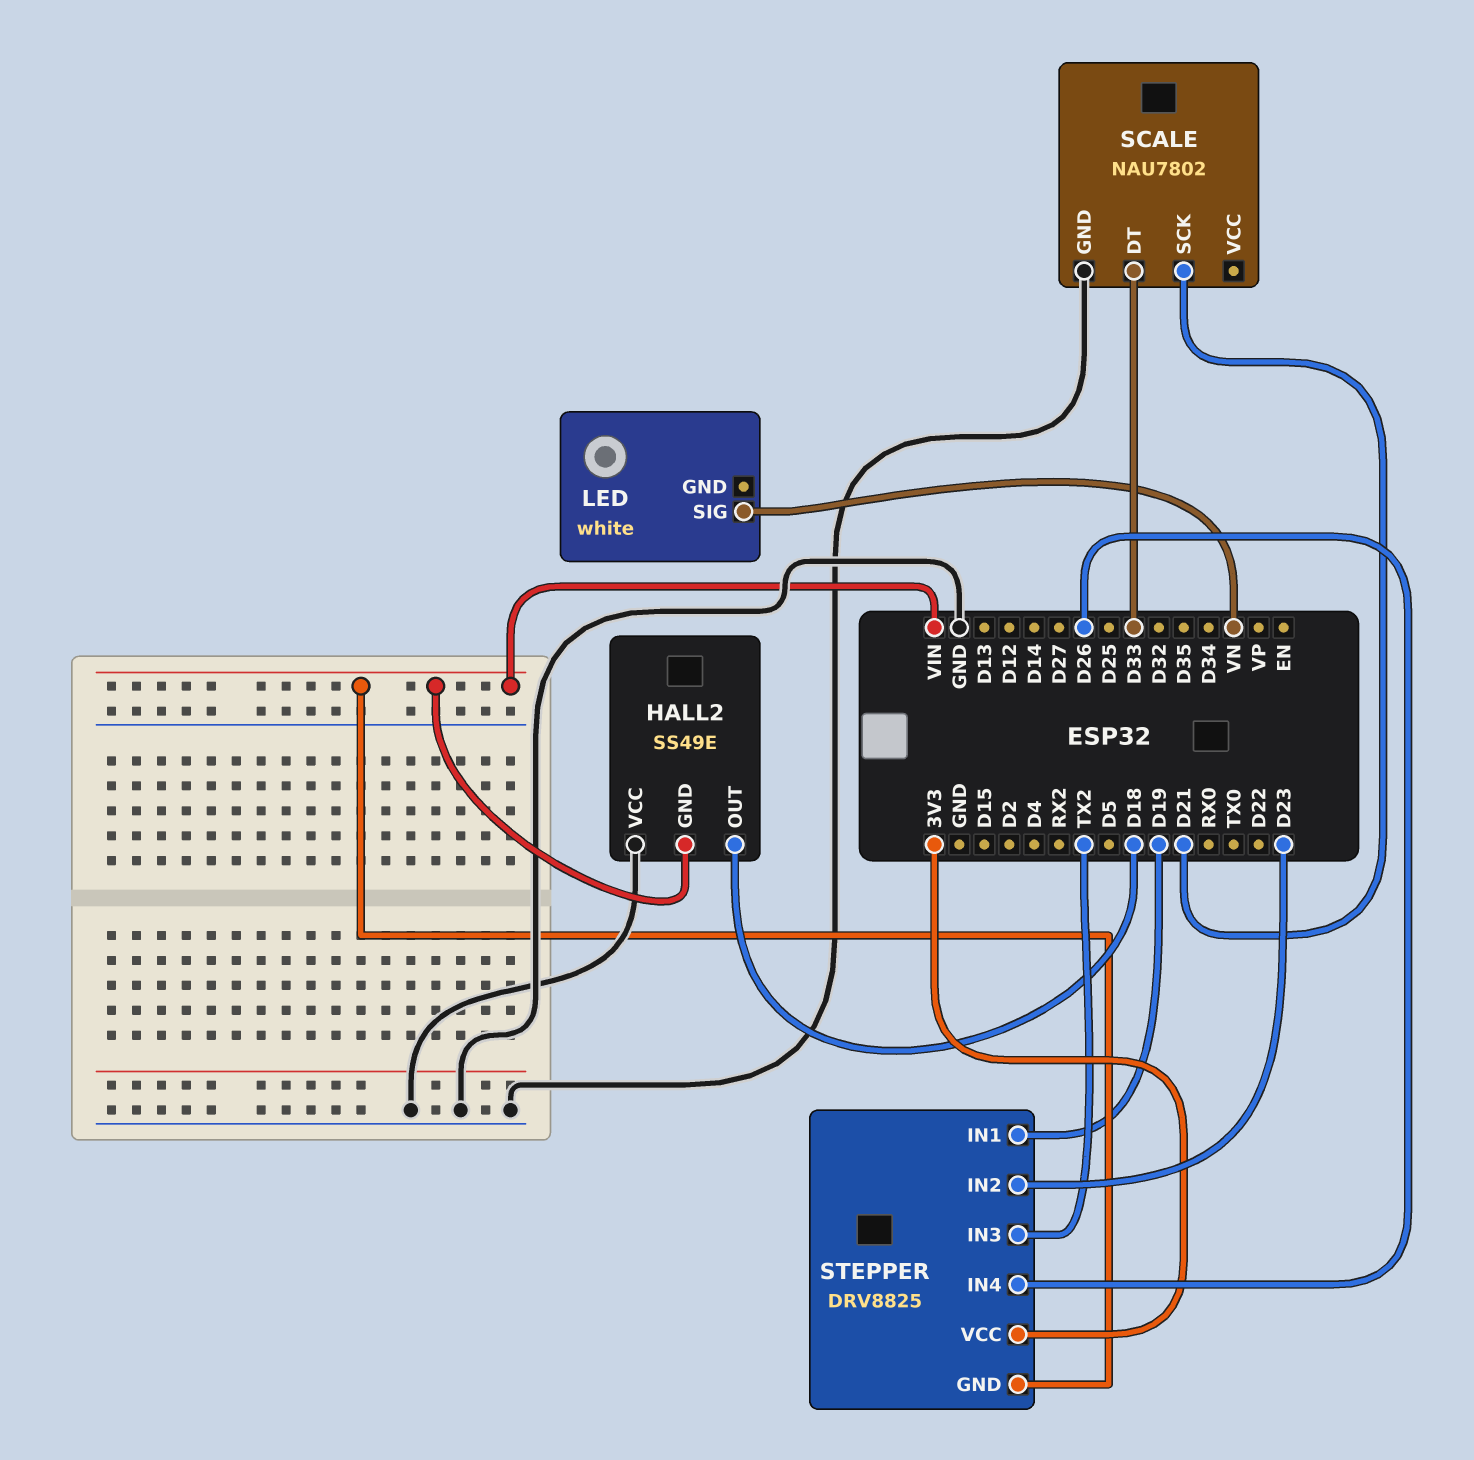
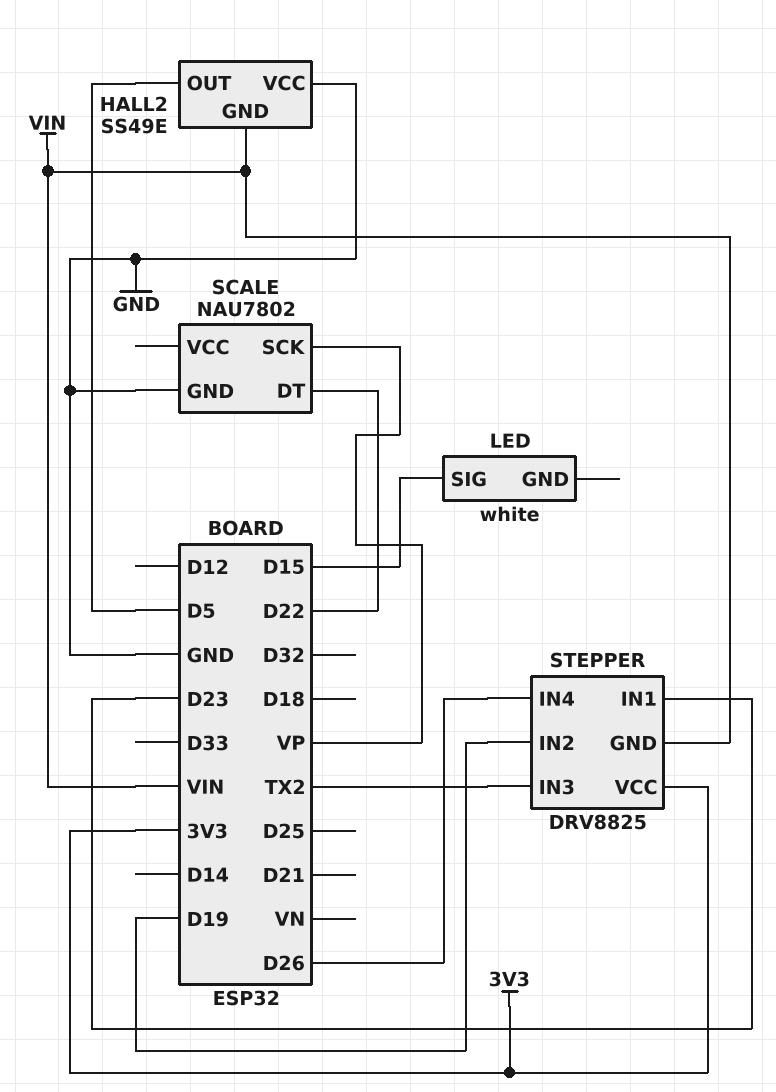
HALL2 pin OUT: D18 -> D5
LED pin SIG: VN -> D15
SCALE pin DT: D33 -> D22
SCALE pin SCK: D21 -> VP
STEPPER pin IN1: D19 -> D23
STEPPER pin IN2: D23 -> D19

